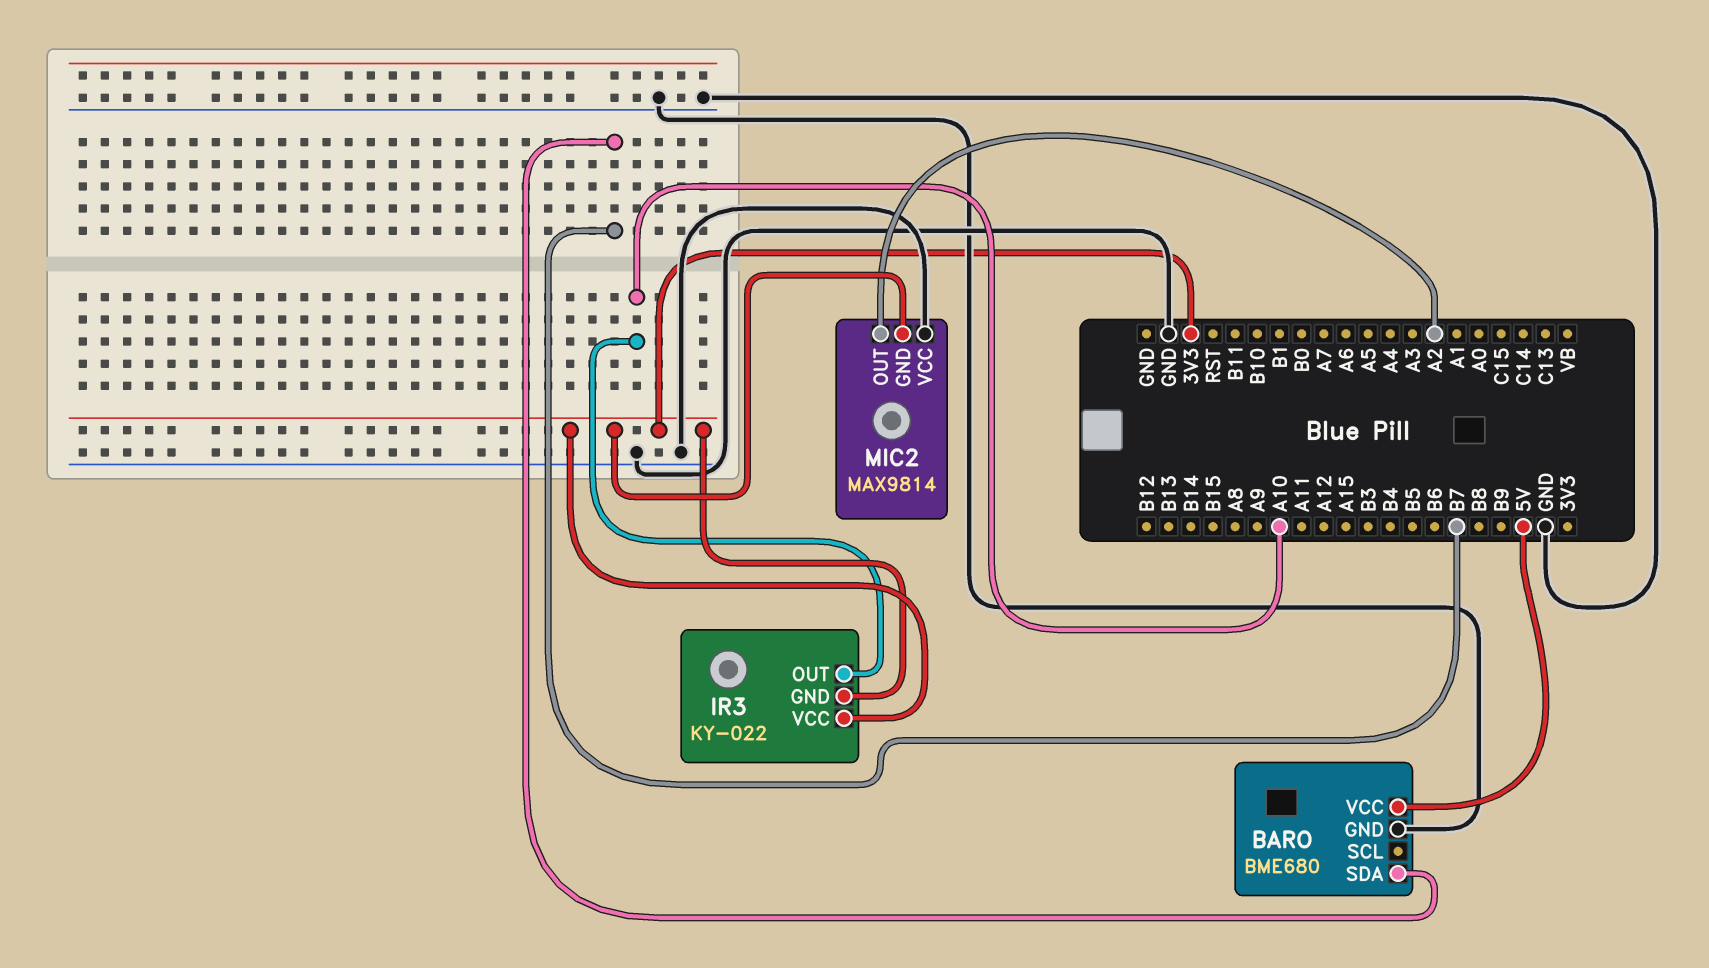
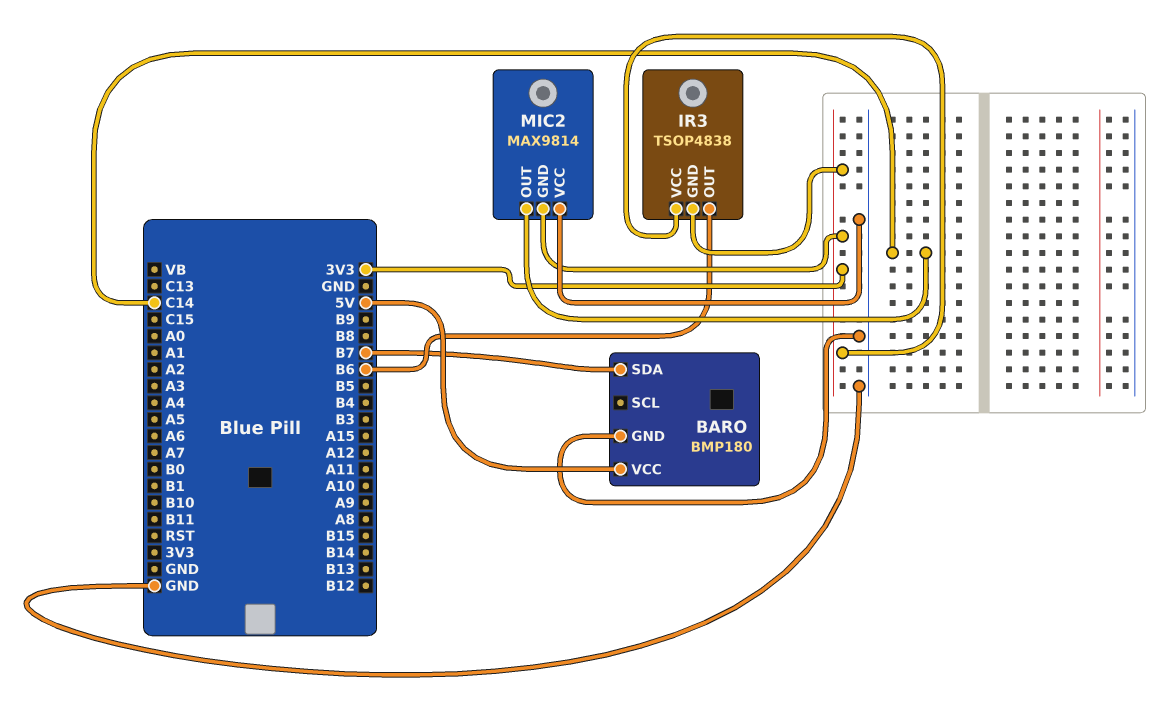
BARO: BME680 -> BMP180
IR3: KY-022 -> TSOP4838
IR3 pin OUT: A10 -> B6
MIC2 pin OUT: A2 -> C14

